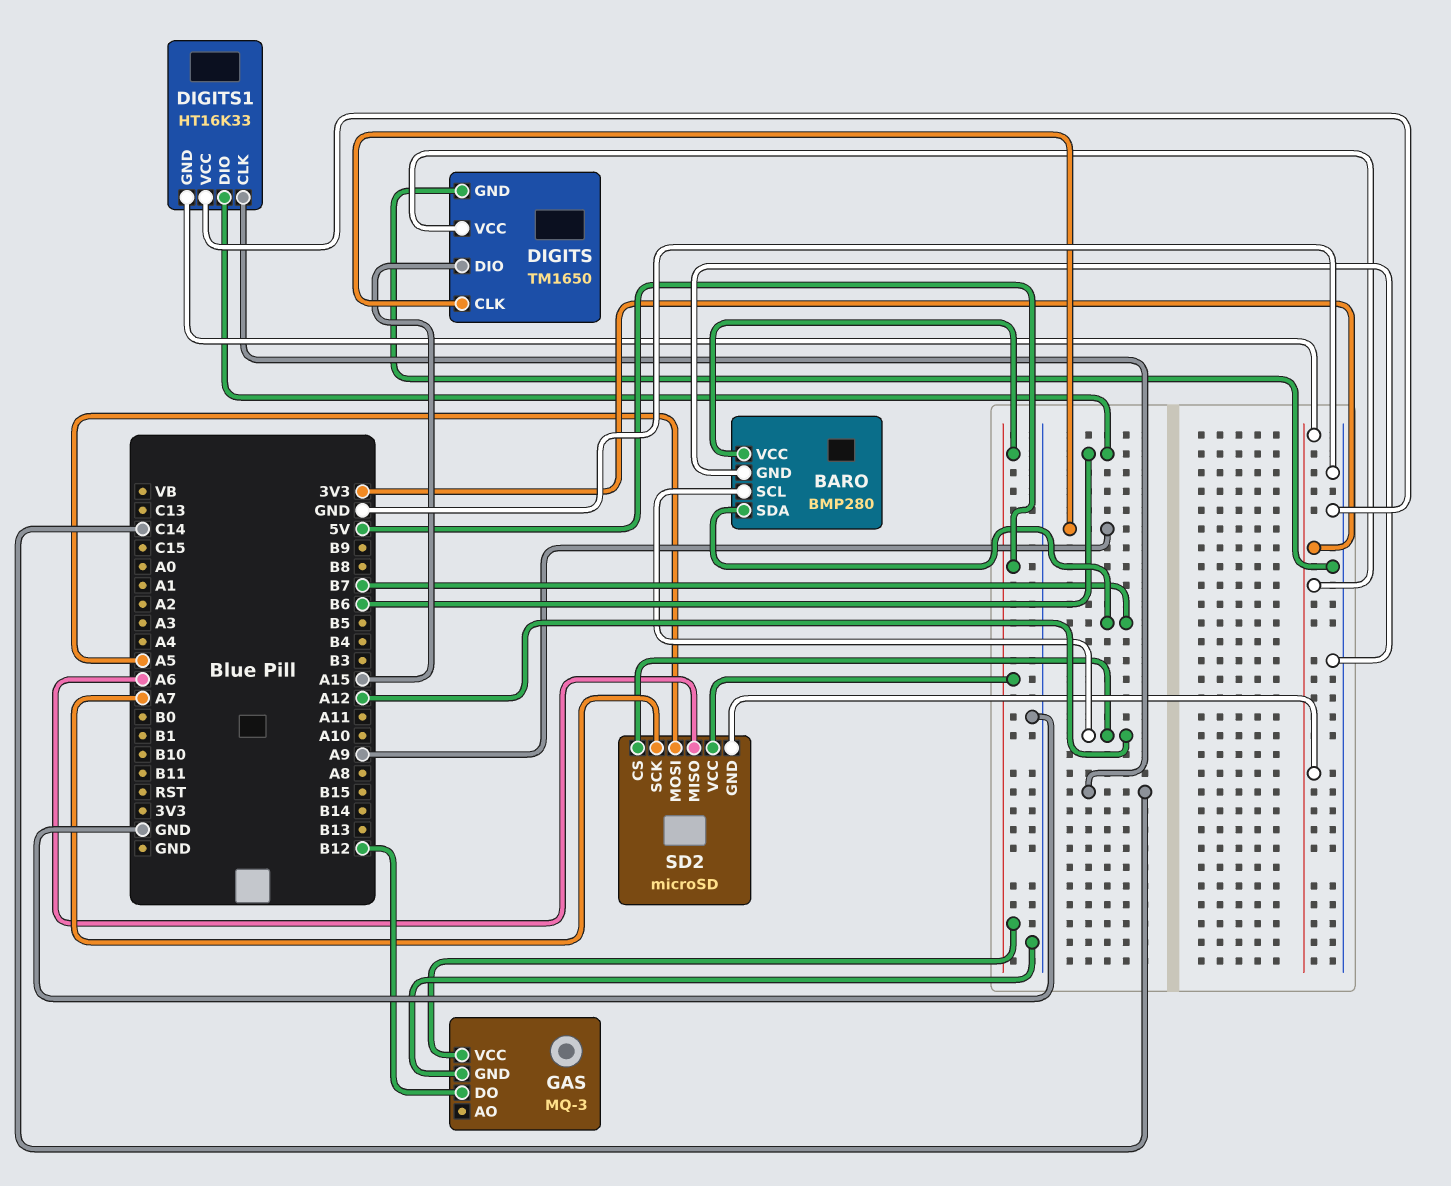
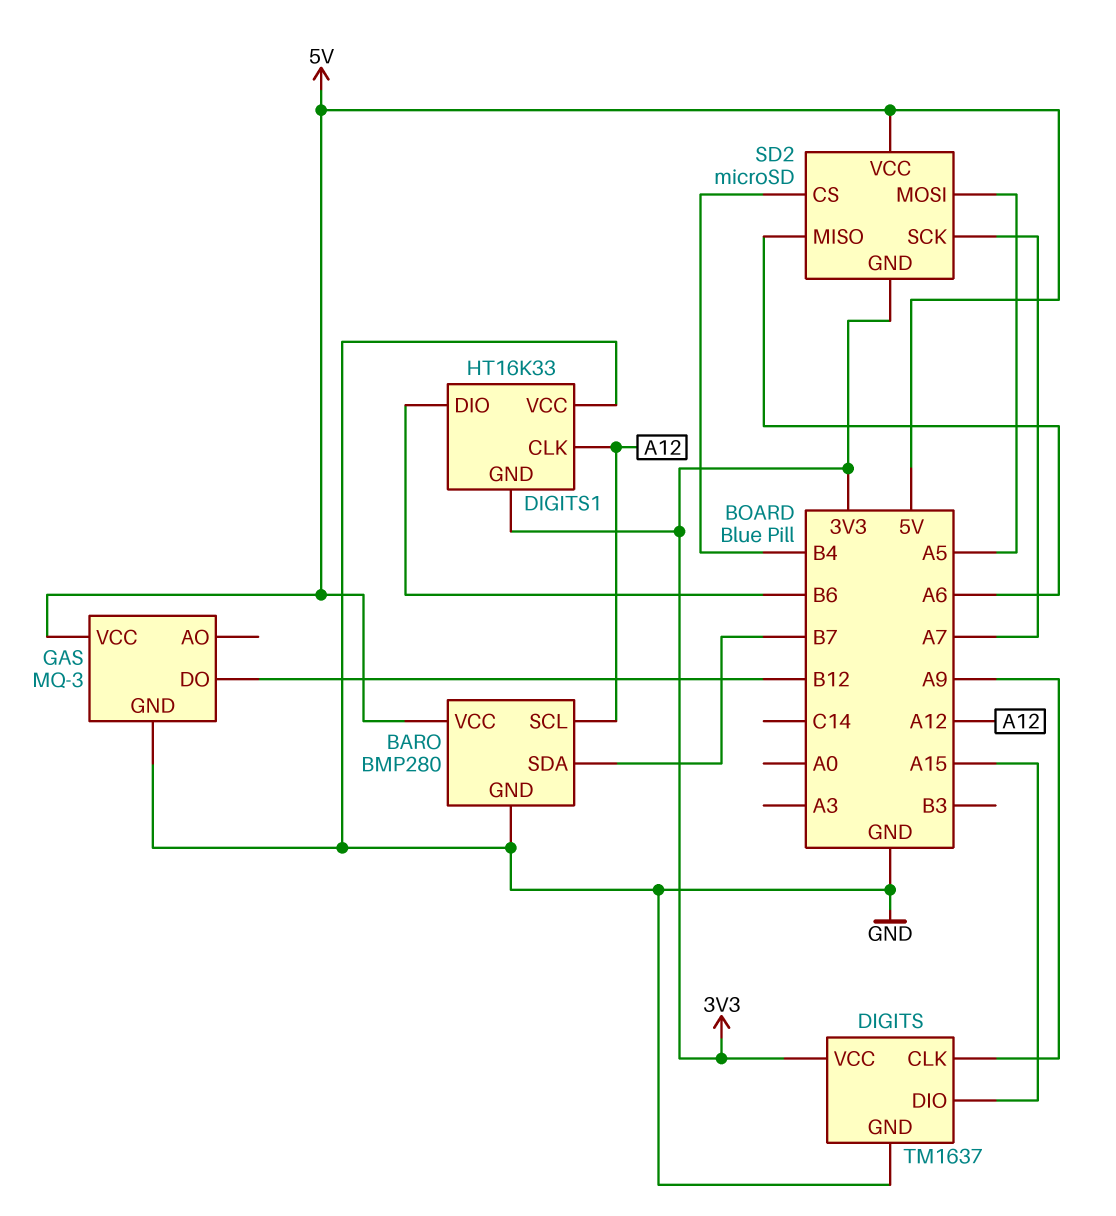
DIGITS: TM1650 -> TM1637
DIGITS1 pin CLK: C14 -> A12
SD2 pin CS: A12 -> B4

